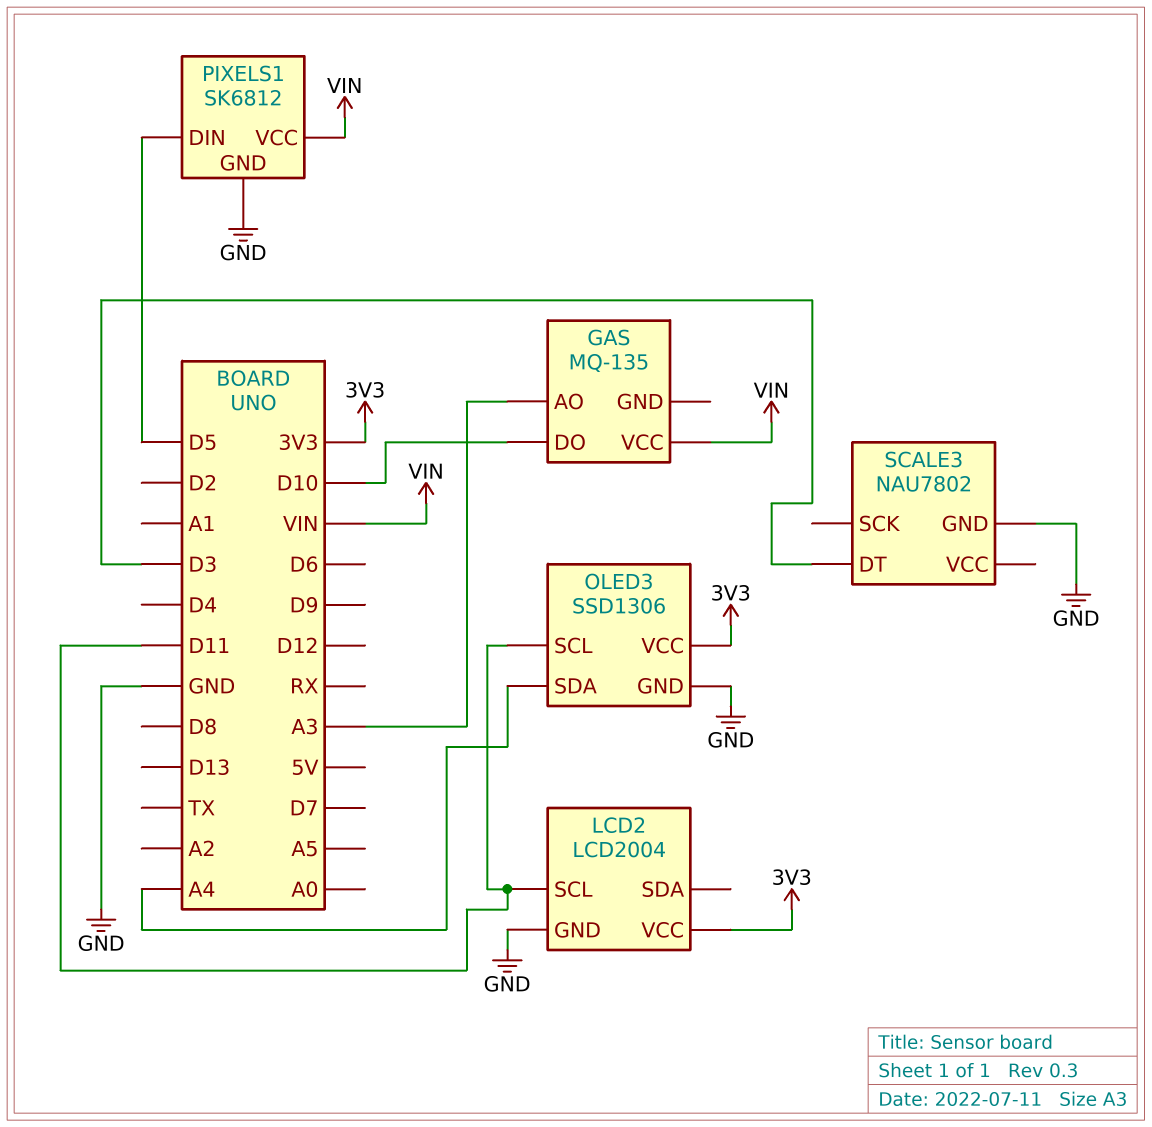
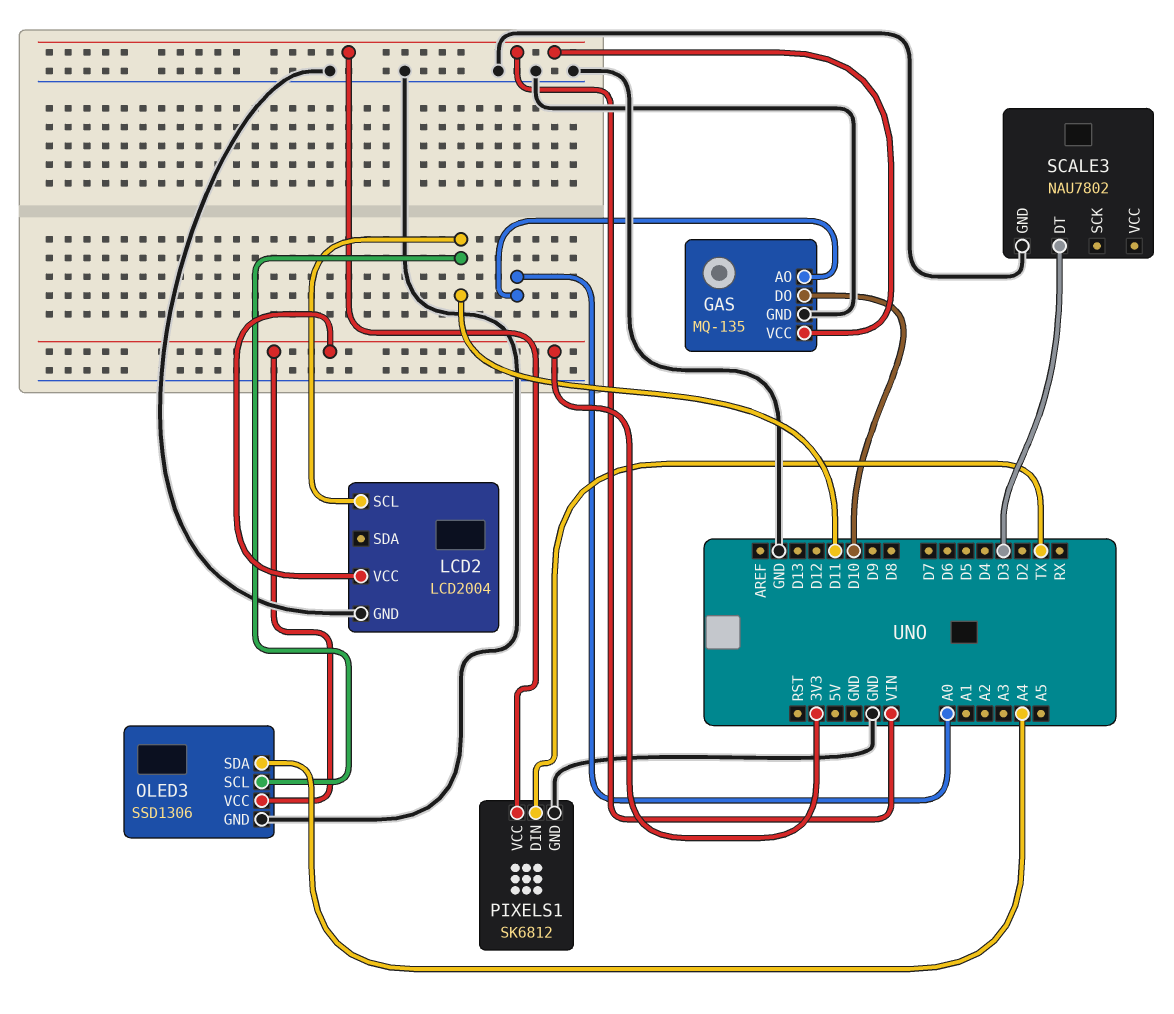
GAS pin AO: A3 -> A0
GAS pin GND: none -> GND
PIXELS1 pin DIN: D5 -> TX

